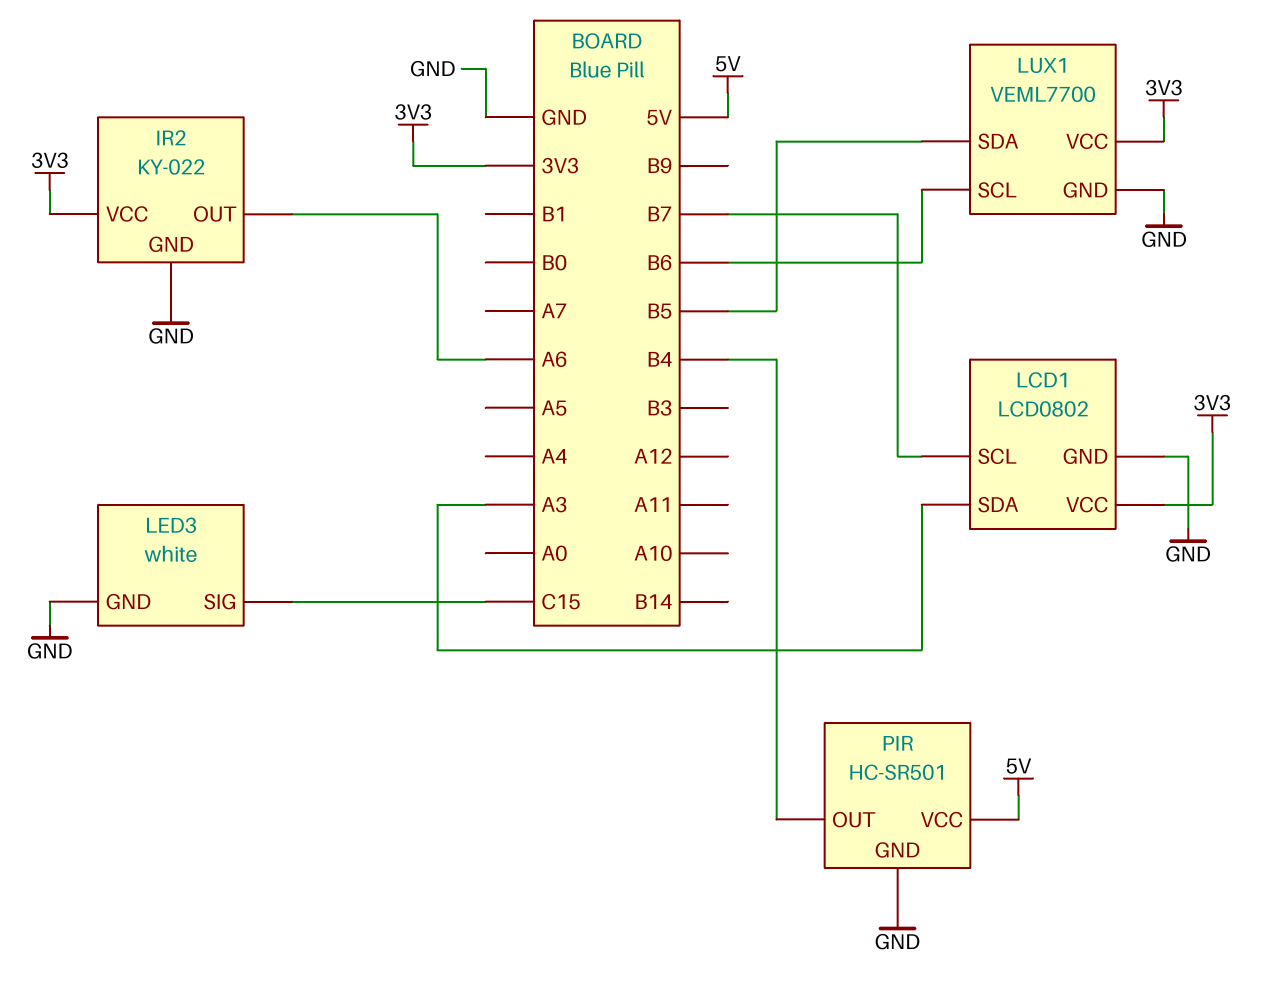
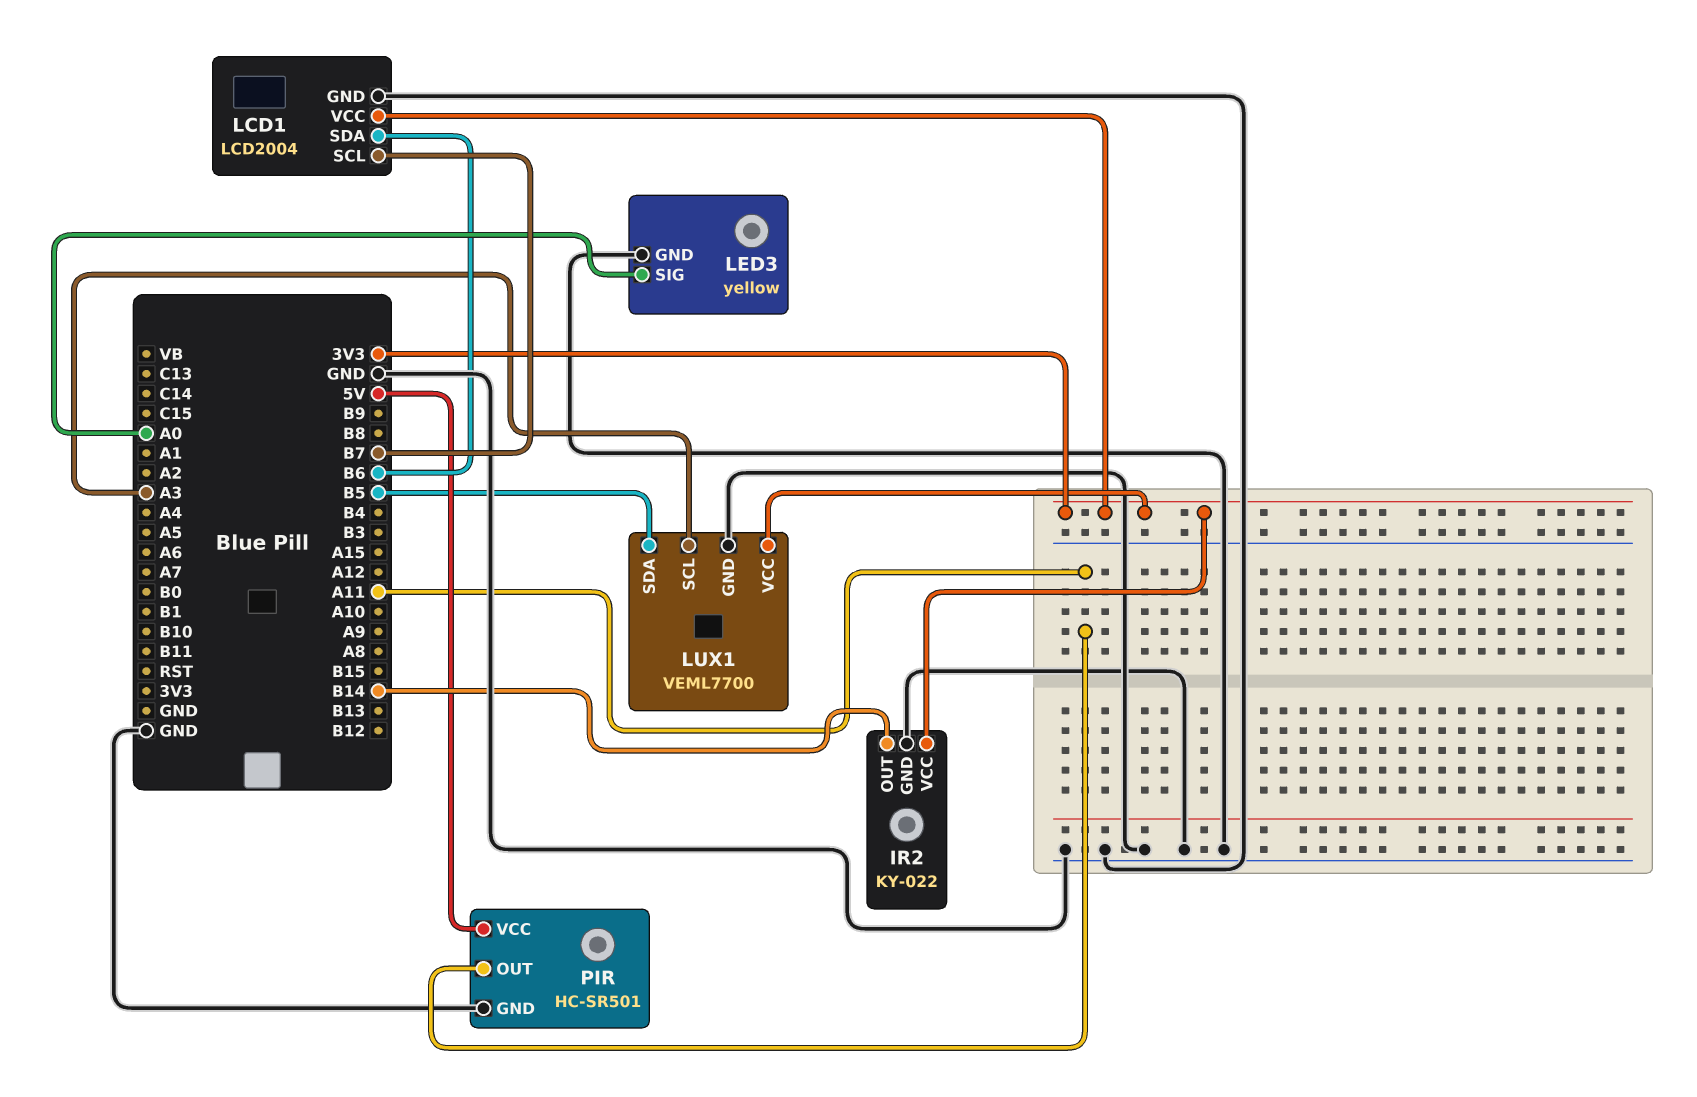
IR2 pin OUT: A6 -> B14
LCD1: LCD0802 -> LCD2004
LCD1 pin SDA: A3 -> B6
LED3: white -> yellow
LED3 pin SIG: C15 -> A0
LUX1 pin SCL: B6 -> A3
PIR pin OUT: B4 -> A11

